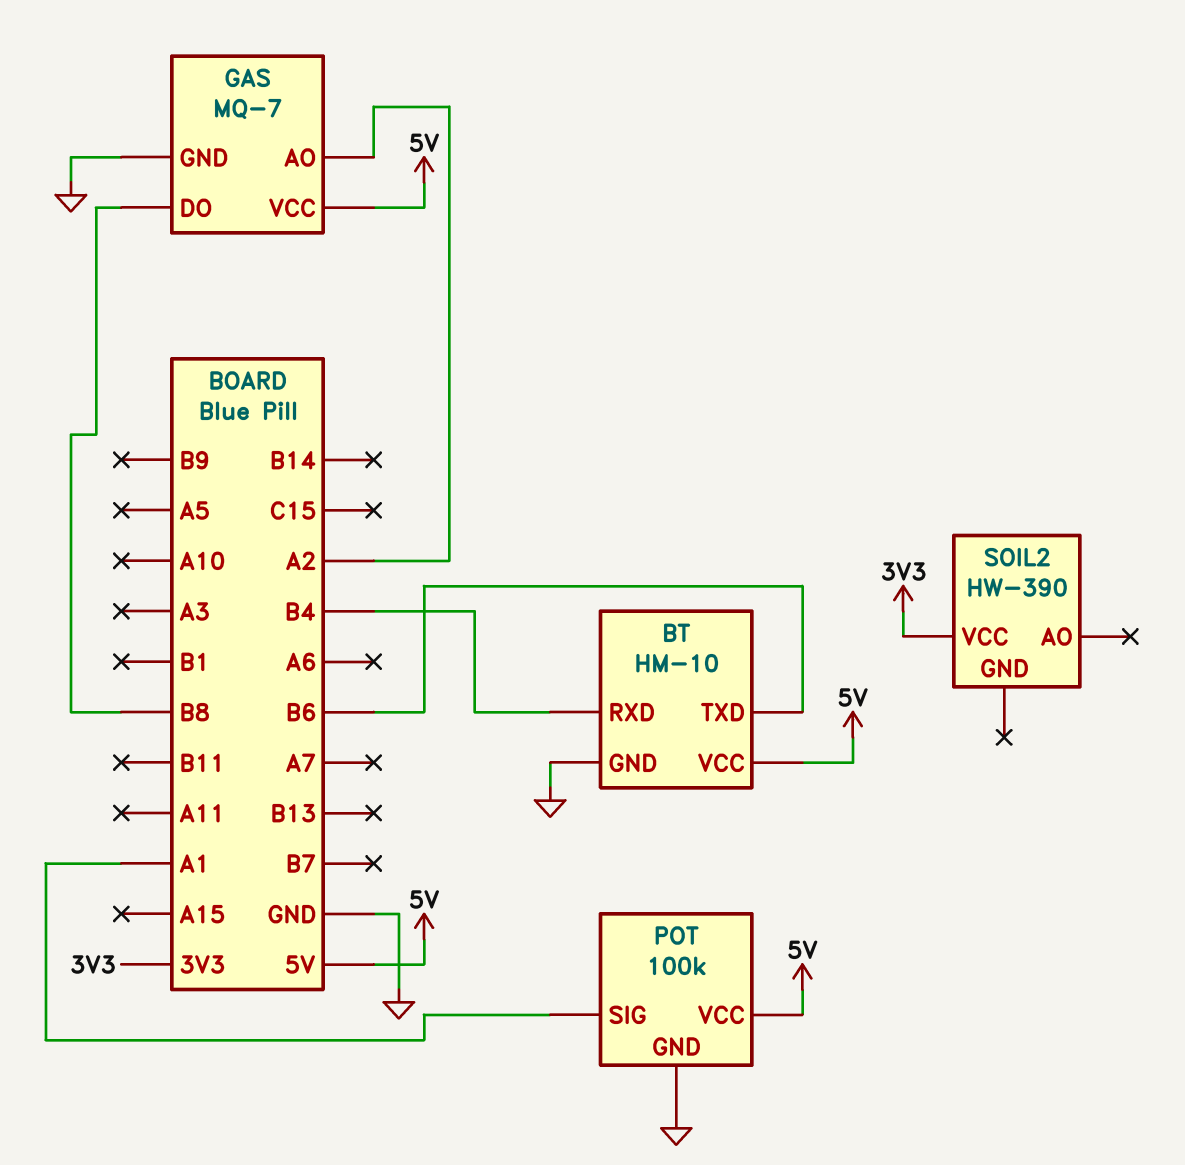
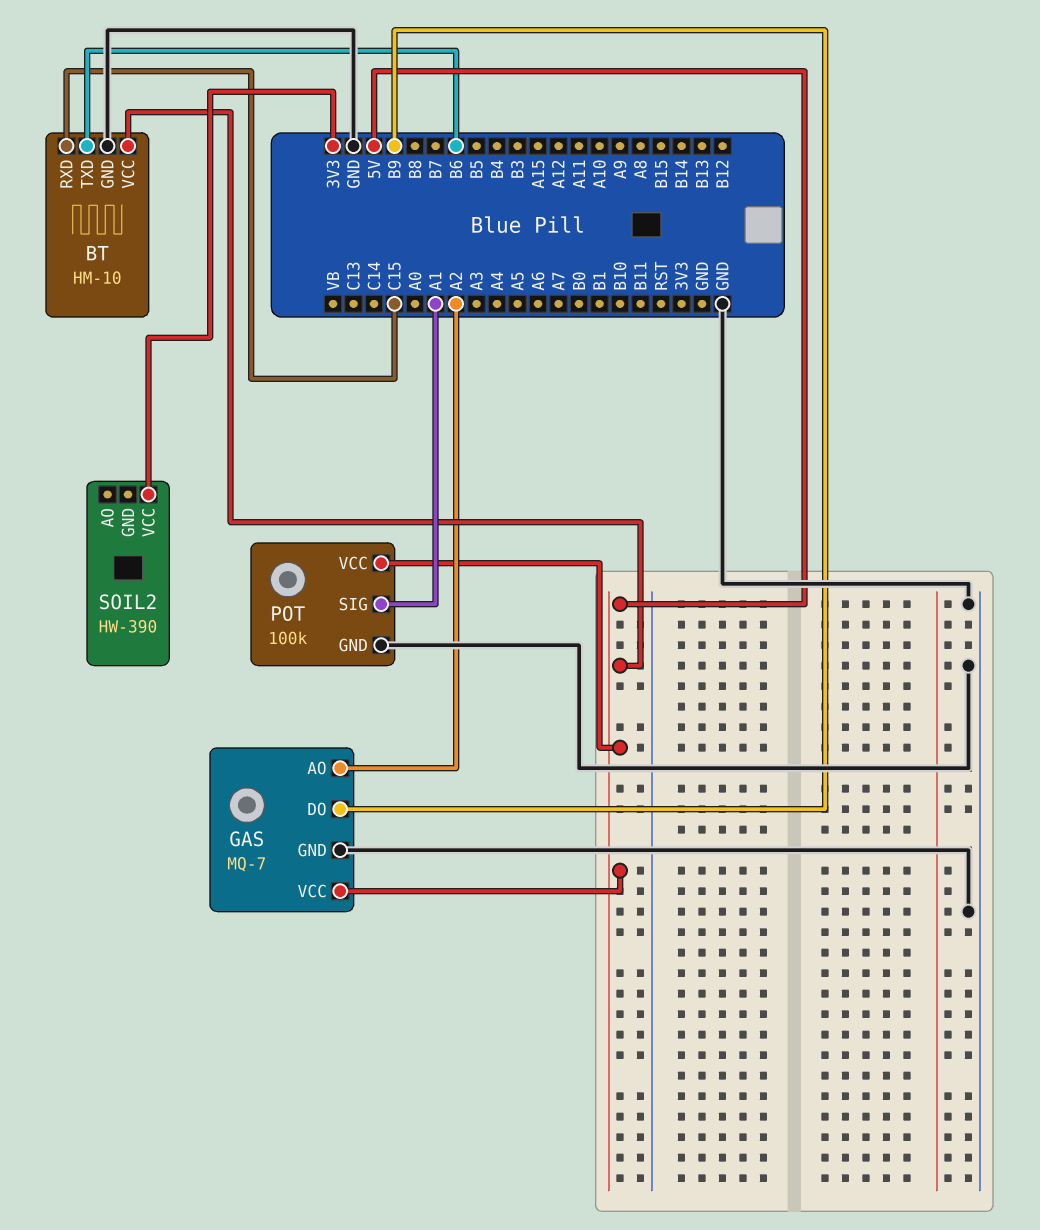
BT pin RXD: B4 -> C15
GAS pin DO: B8 -> B9

